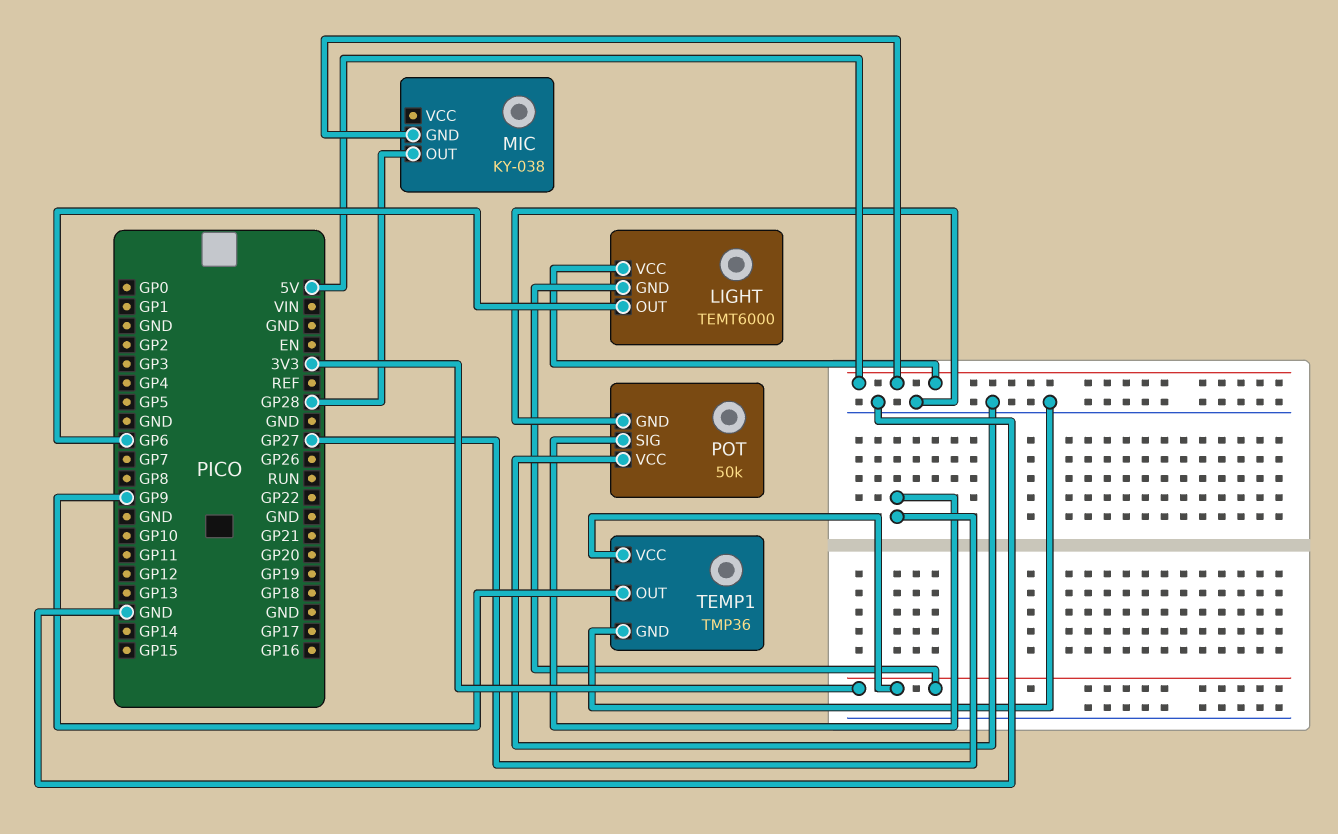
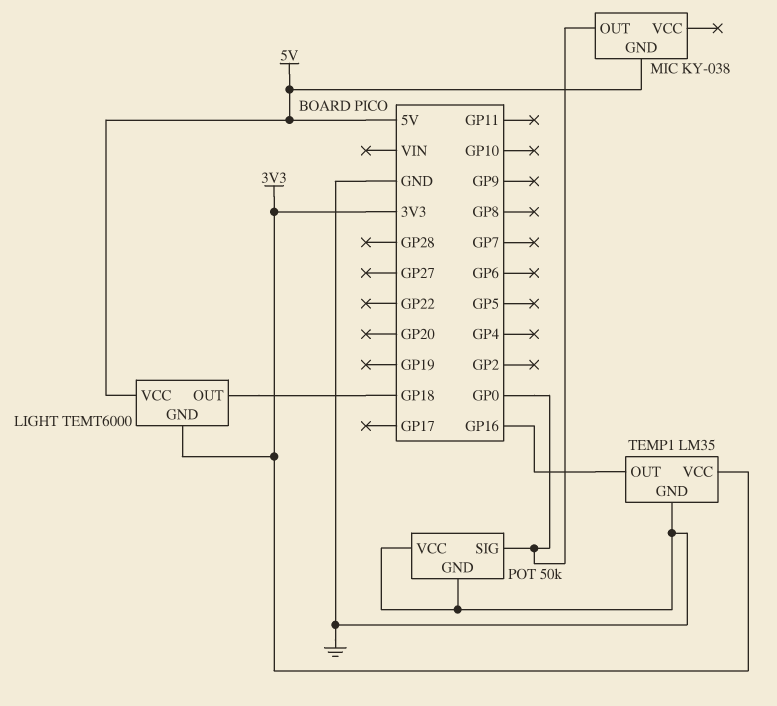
LIGHT pin OUT: GP6 -> GP18
MIC pin OUT: GP28 -> GP0
POT pin SIG: GP27 -> GP0
TEMP1: TMP36 -> LM35
TEMP1 pin OUT: GP9 -> GP16

